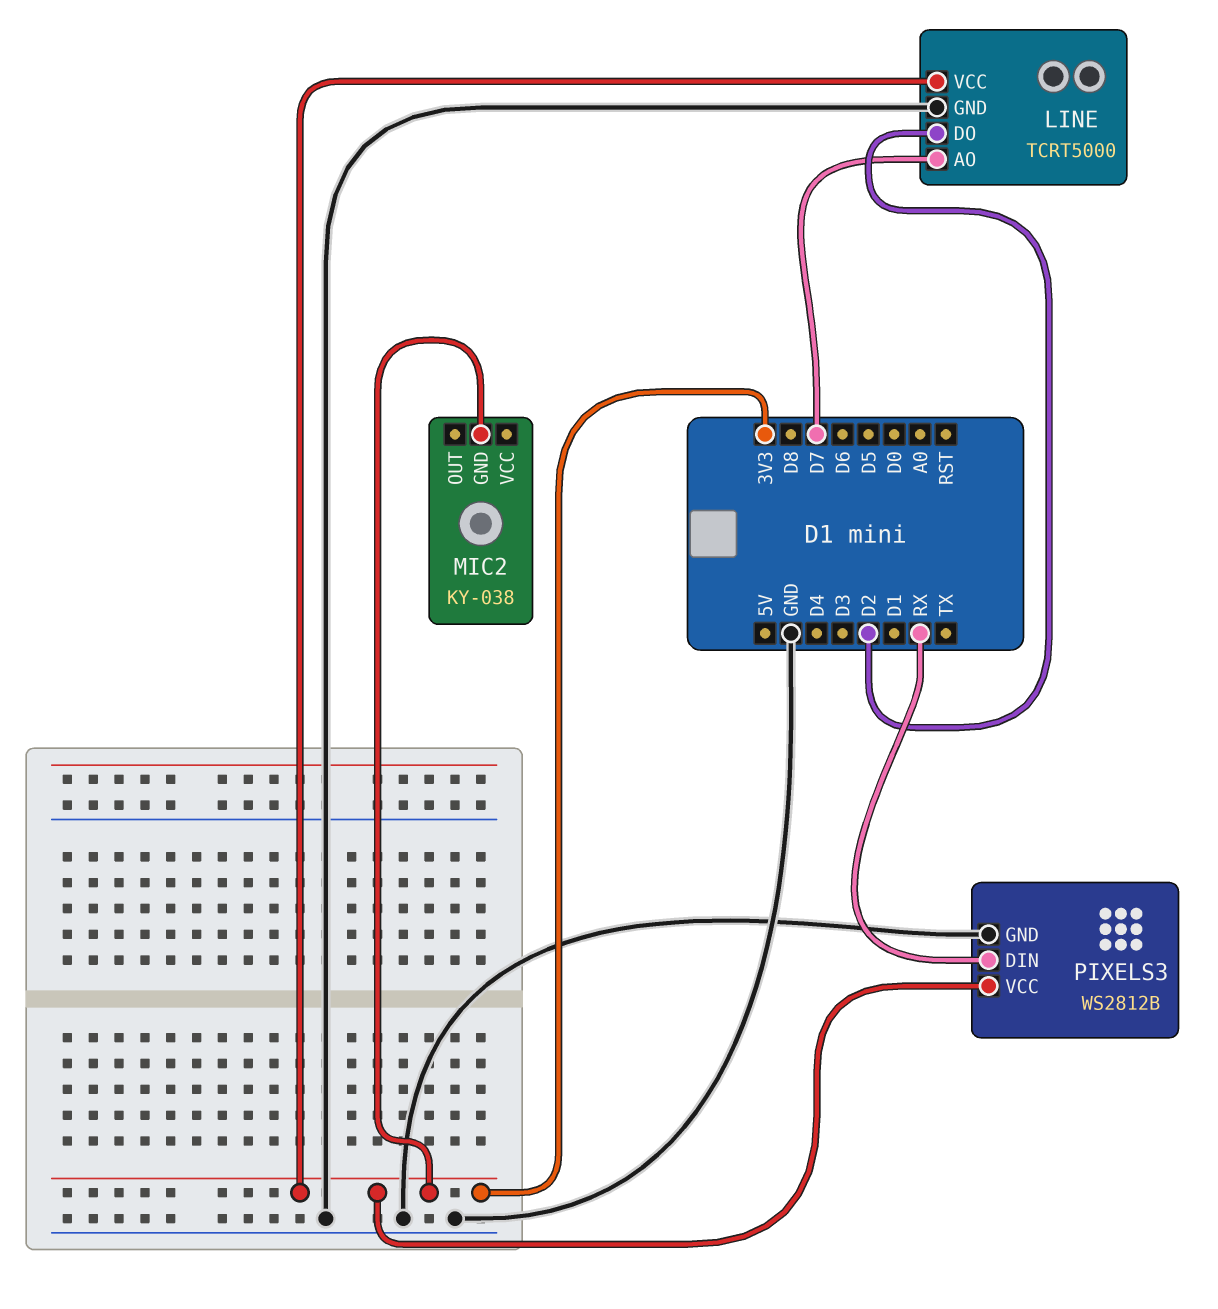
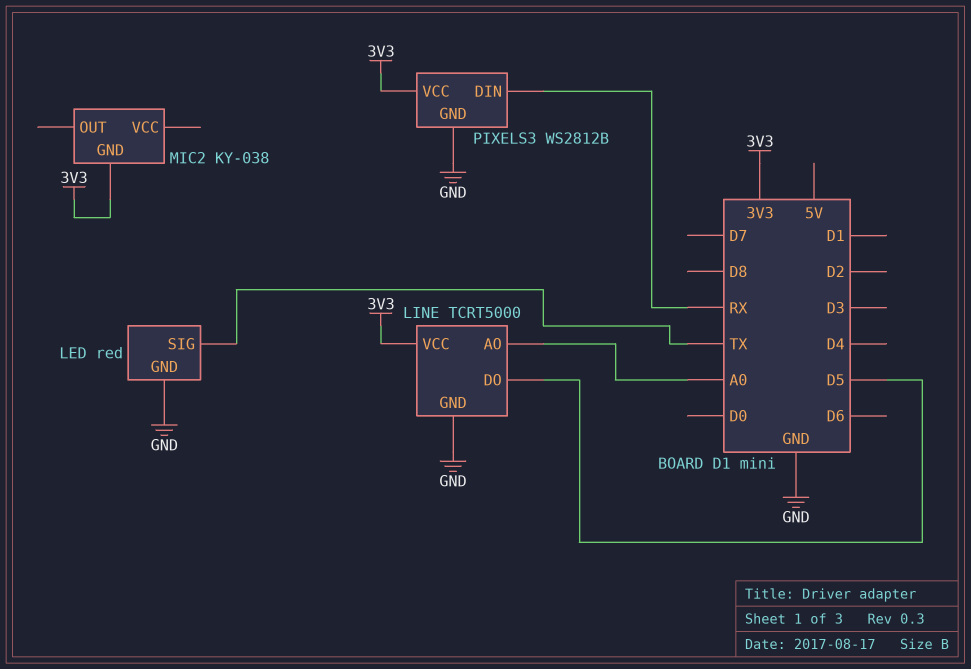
LED: none -> red
LED pin GND: none -> GND
LED pin SIG: none -> TX
LINE pin AO: D7 -> A0
LINE pin DO: D2 -> D5

